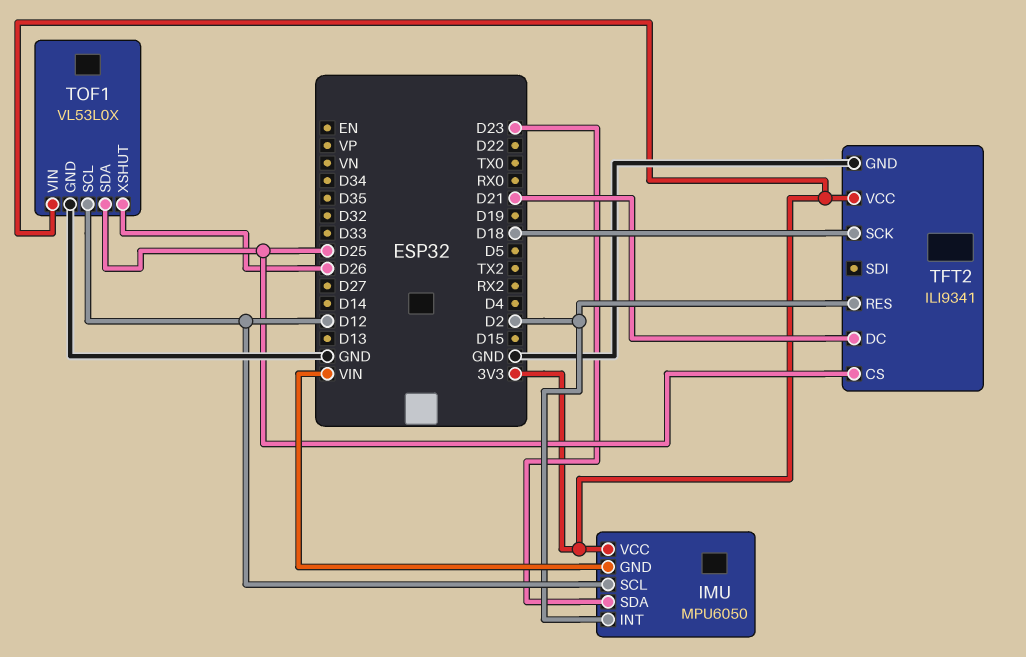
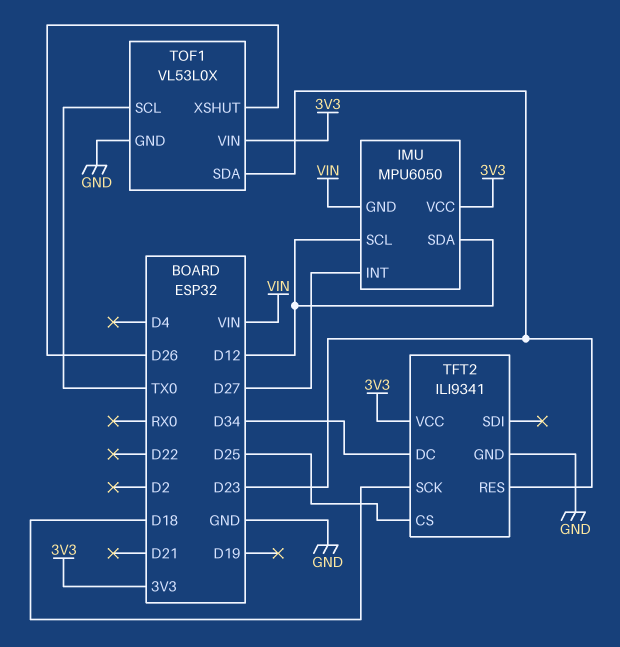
IMU pin INT: D2 -> D27
IMU pin SDA: D23 -> D12
TFT2 pin DC: D21 -> D34
TFT2 pin RES: D2 -> D23
TOF1 pin SCL: D12 -> TX0
TOF1 pin SDA: D25 -> D23

